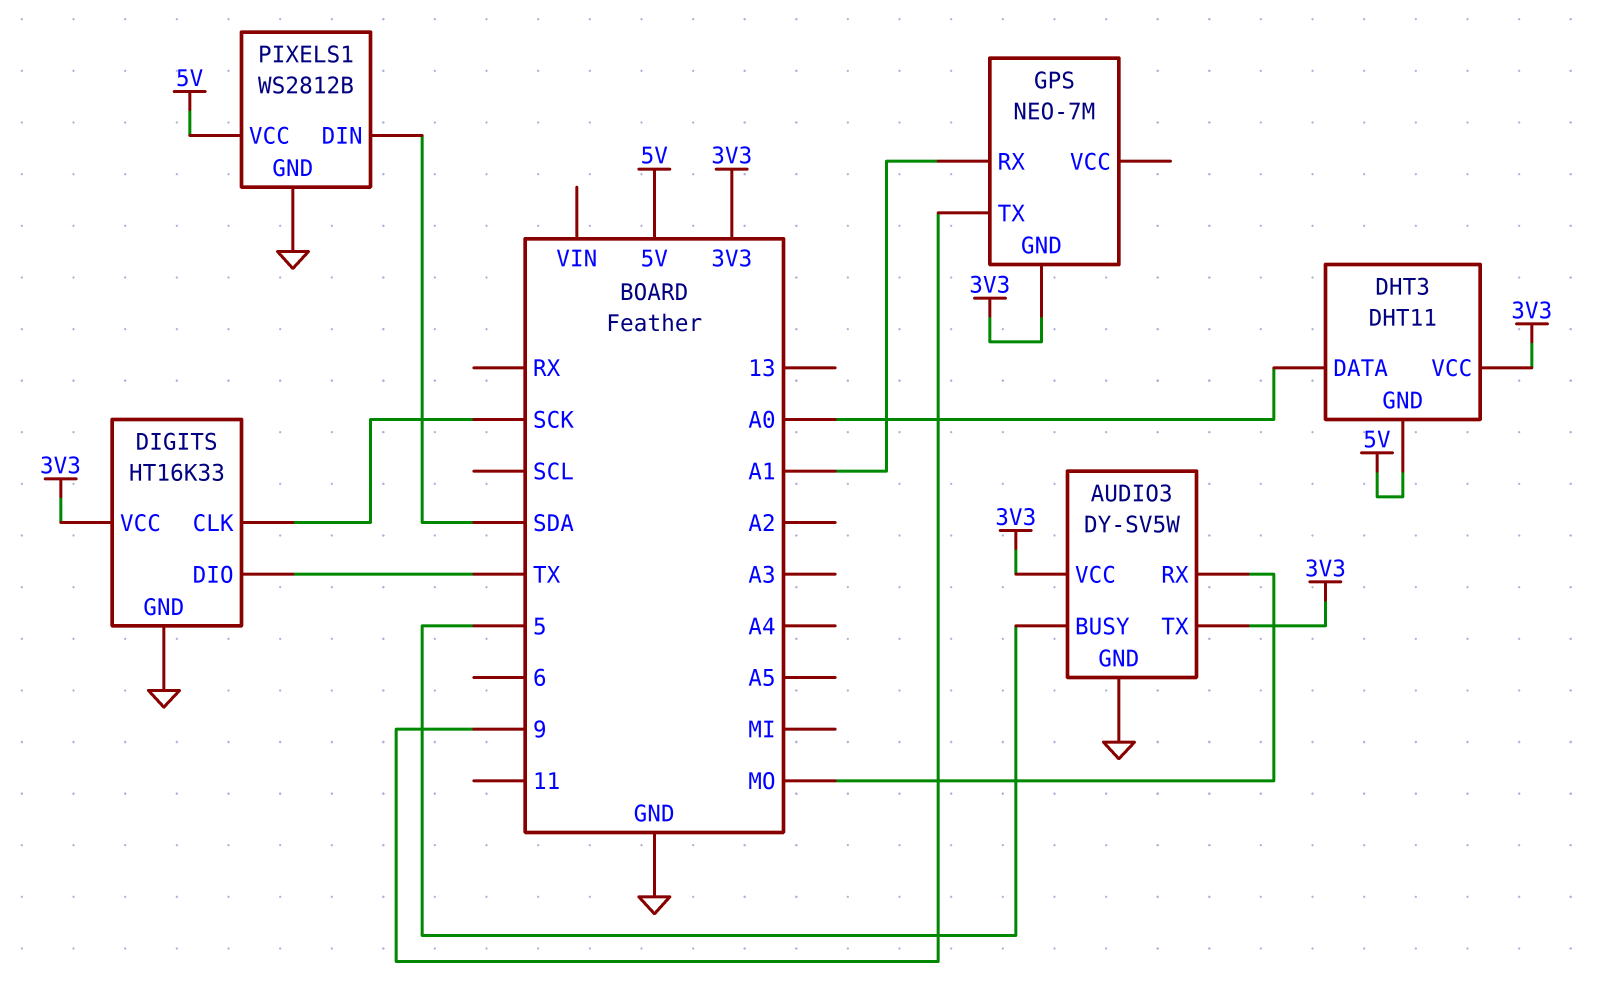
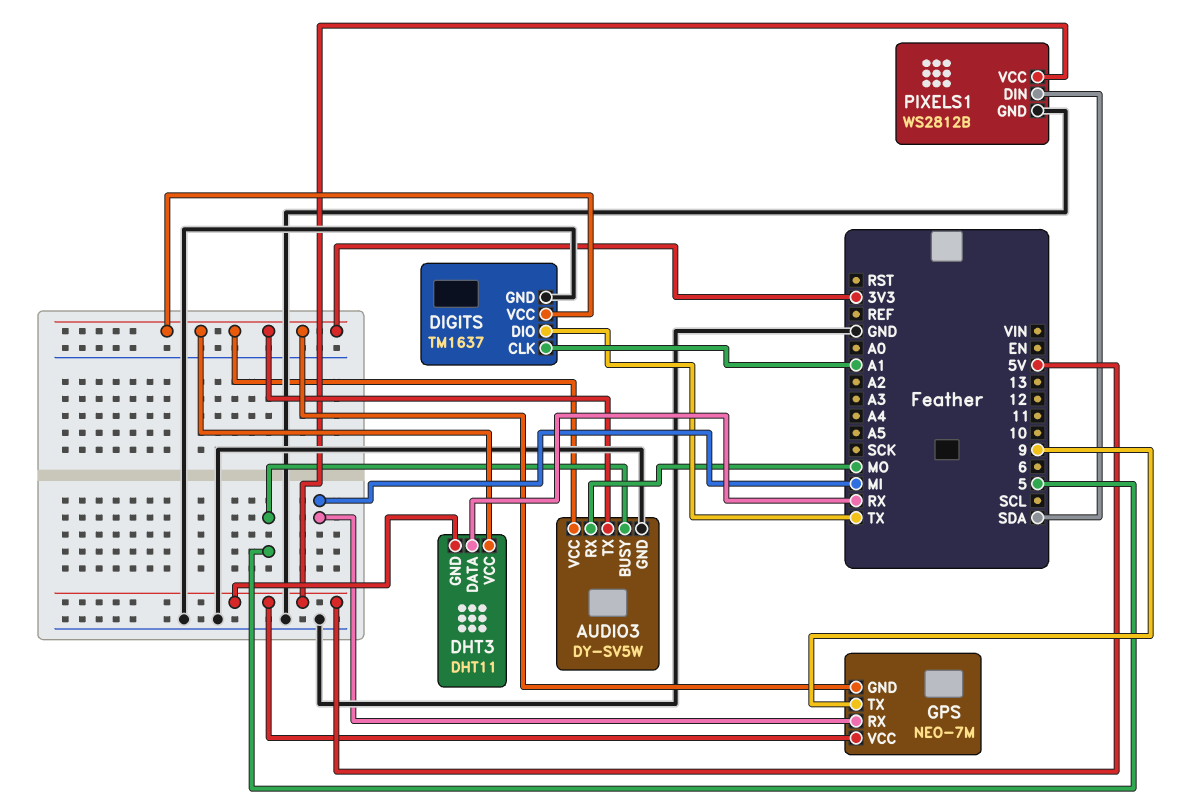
DHT3 pin DATA: A0 -> RX
DIGITS: HT16K33 -> TM1637
DIGITS pin CLK: SCK -> A1
GPS pin RX: A1 -> MI
GPS pin VCC: none -> 5V

